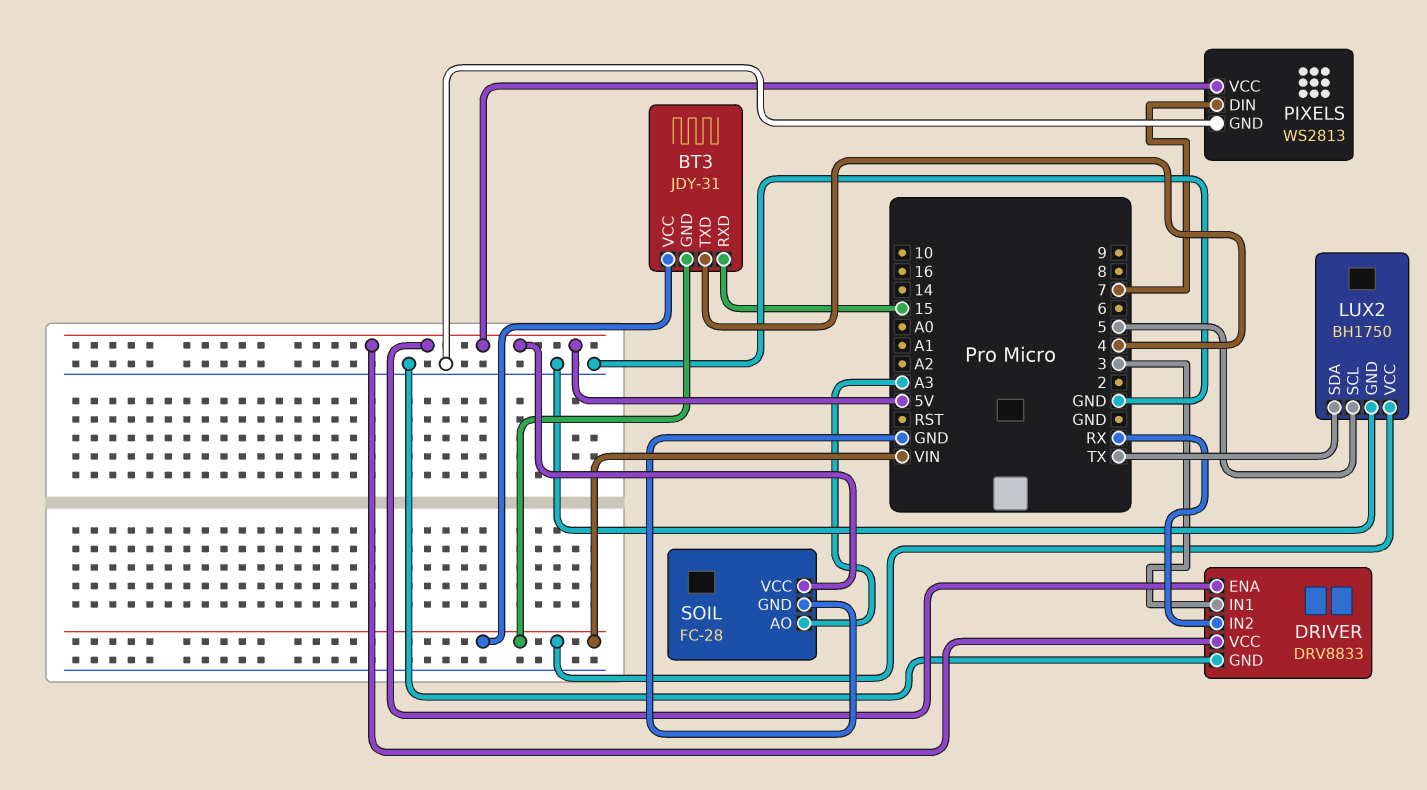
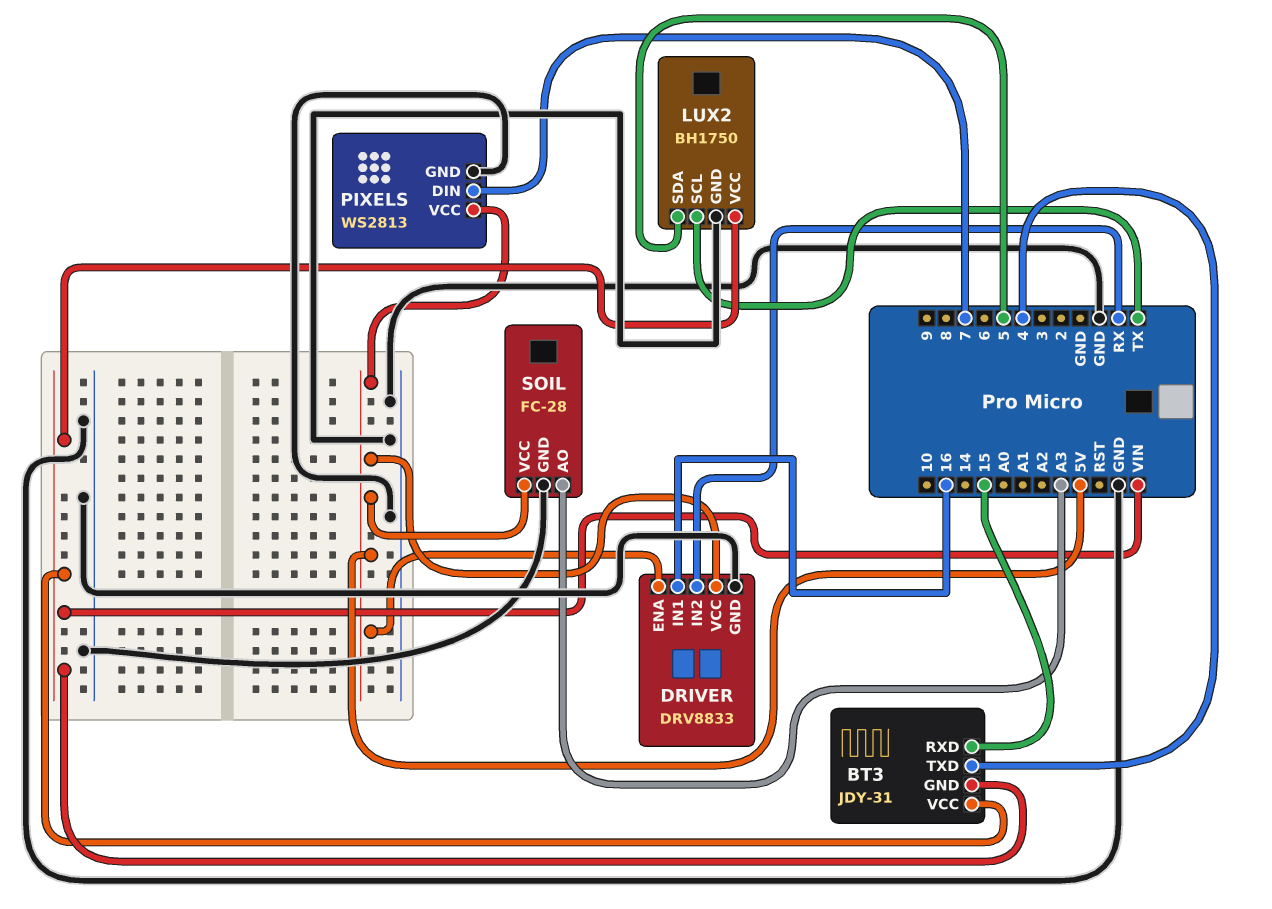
DRIVER pin IN1: 3 -> 16
LUX2 pin SCL: 5 -> TX
LUX2 pin SDA: TX -> 5

